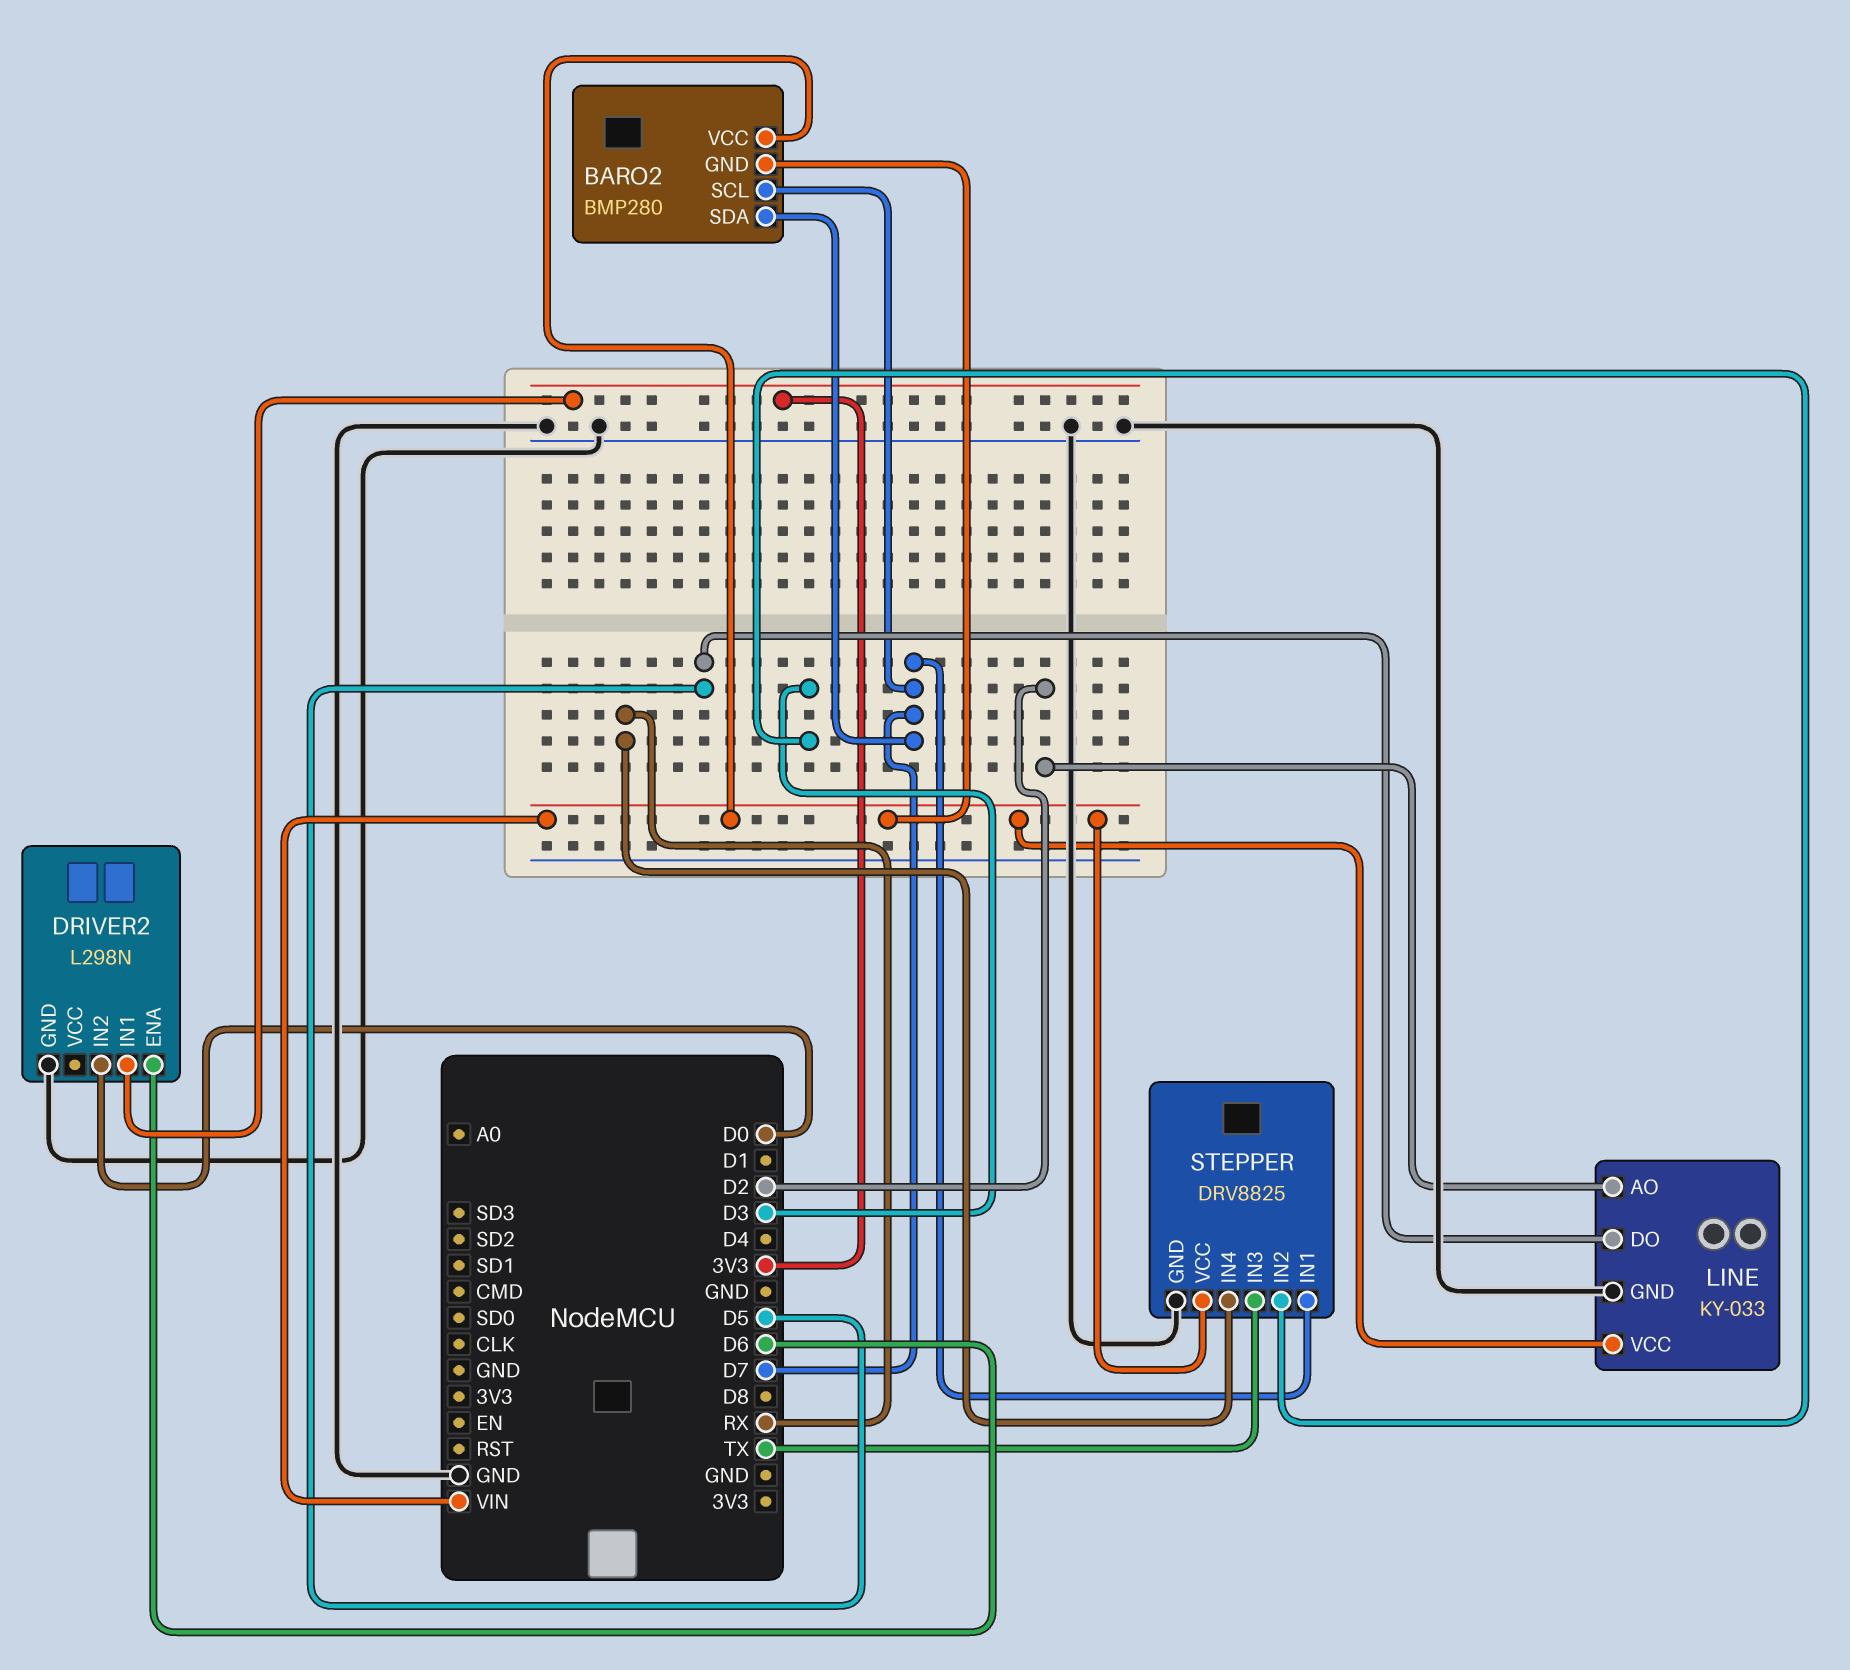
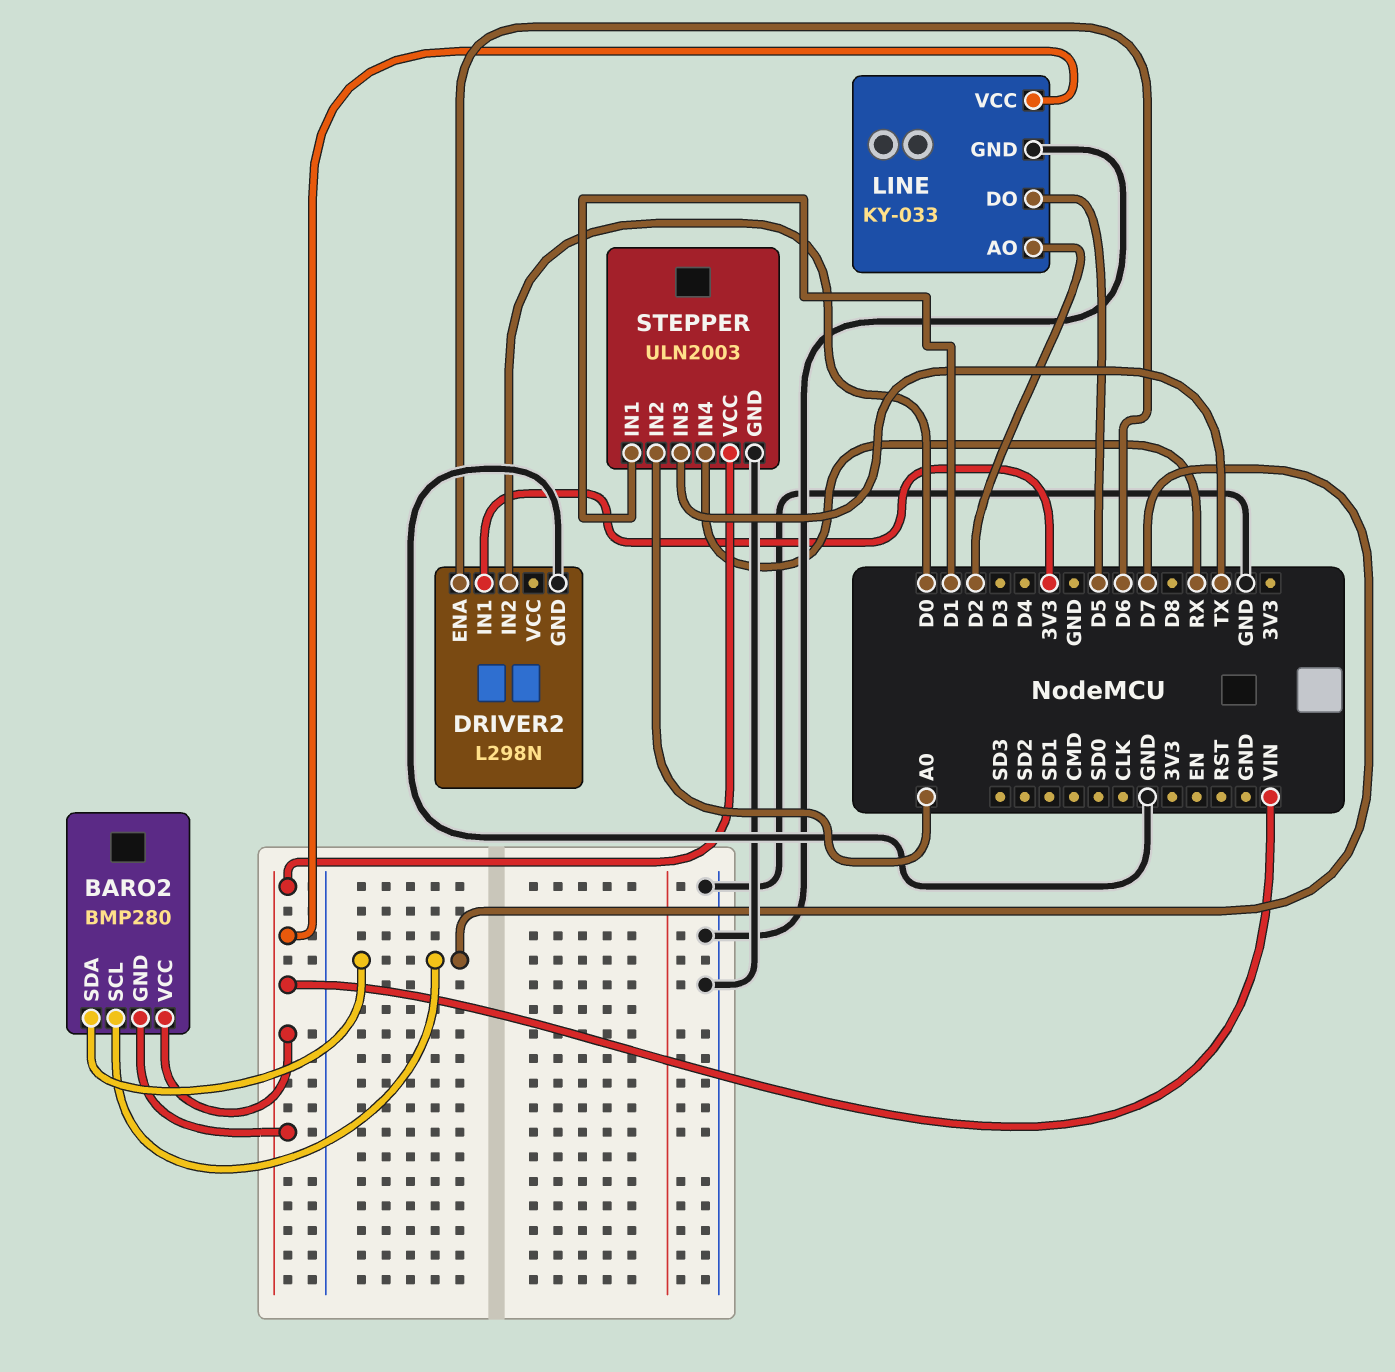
STEPPER: DRV8825 -> ULN2003
STEPPER pin IN1: D7 -> D1
STEPPER pin IN2: D3 -> A0

